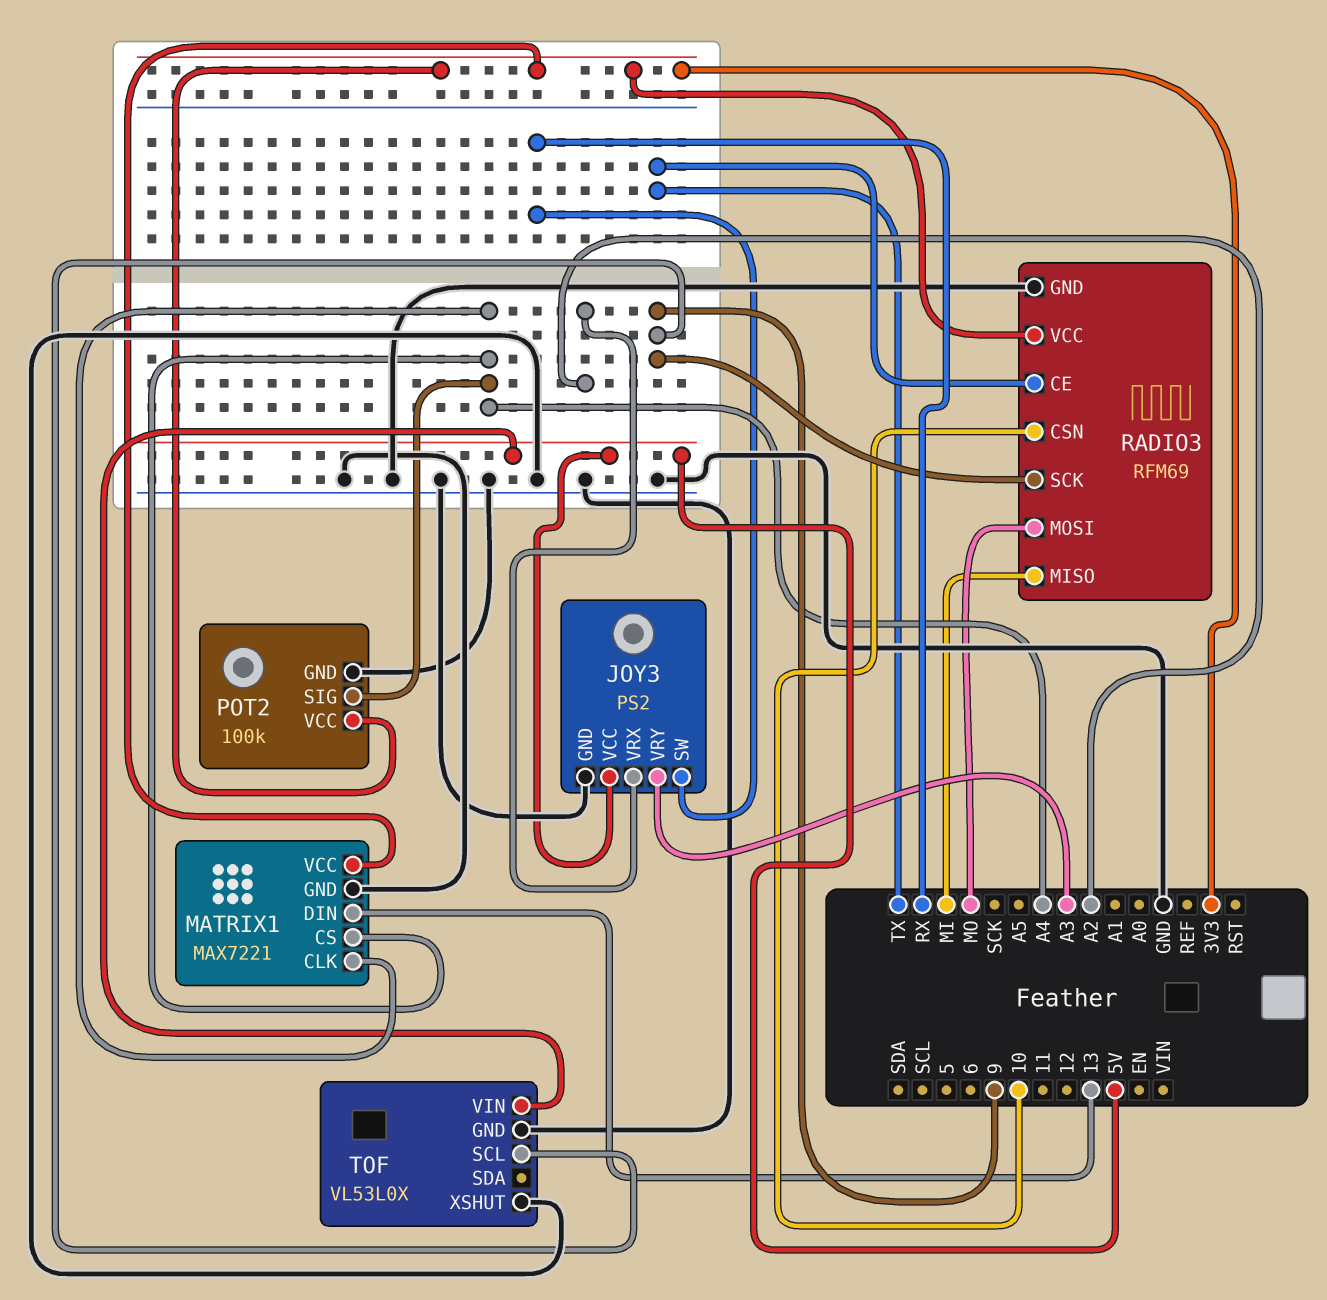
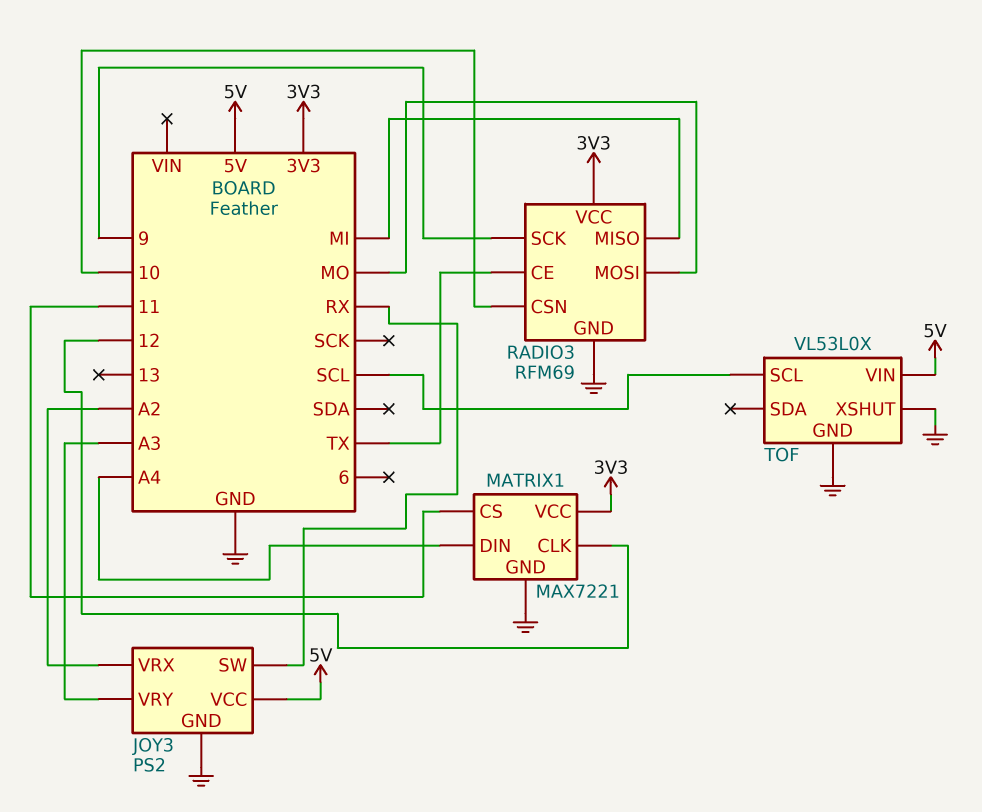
MATRIX1 pin CLK: A4 -> 12
MATRIX1 pin CS: A4 -> 11
MATRIX1 pin DIN: 13 -> A4
POT2: 100k -> none
POT2 pin GND: GND -> none
POT2 pin SIG: A4 -> none
POT2 pin VCC: 3V3 -> none
TOF pin SCL: 9 -> SCL

